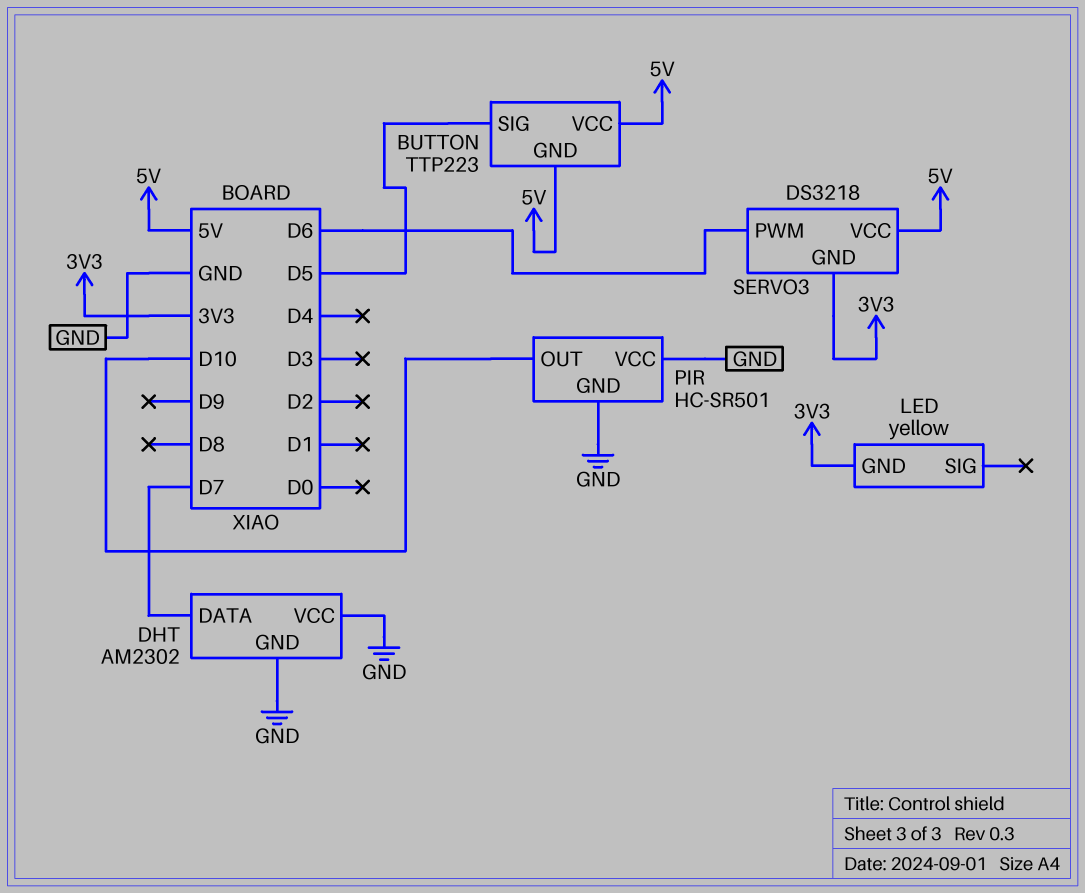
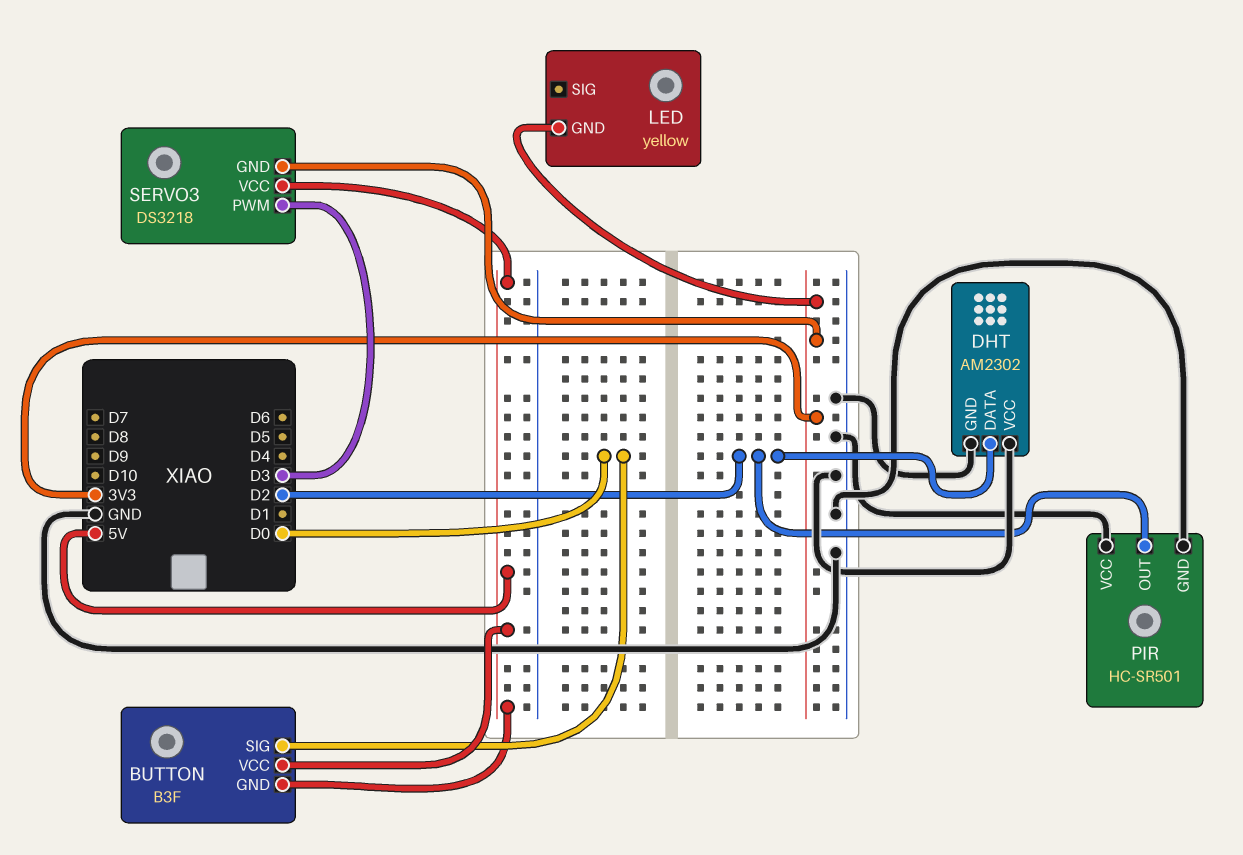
BUTTON: TTP223 -> B3F
BUTTON pin SIG: D5 -> D0
DHT pin DATA: D7 -> D2
PIR pin OUT: D10 -> D2
SERVO3 pin PWM: D6 -> D3

